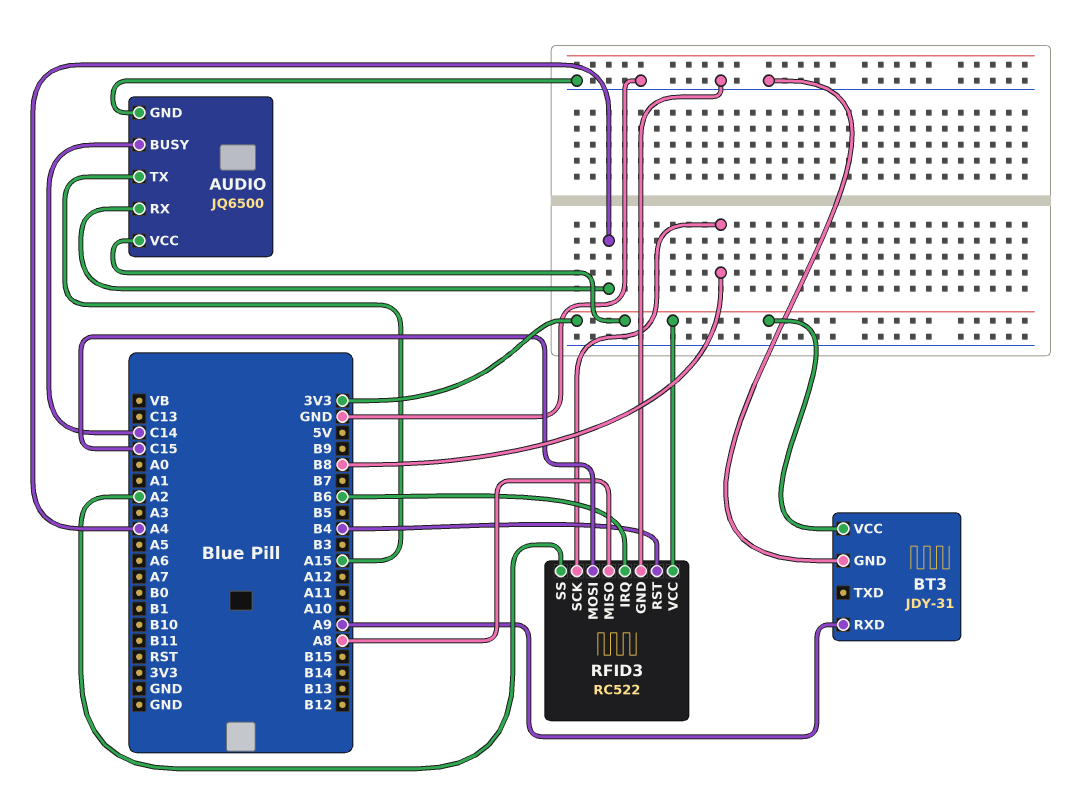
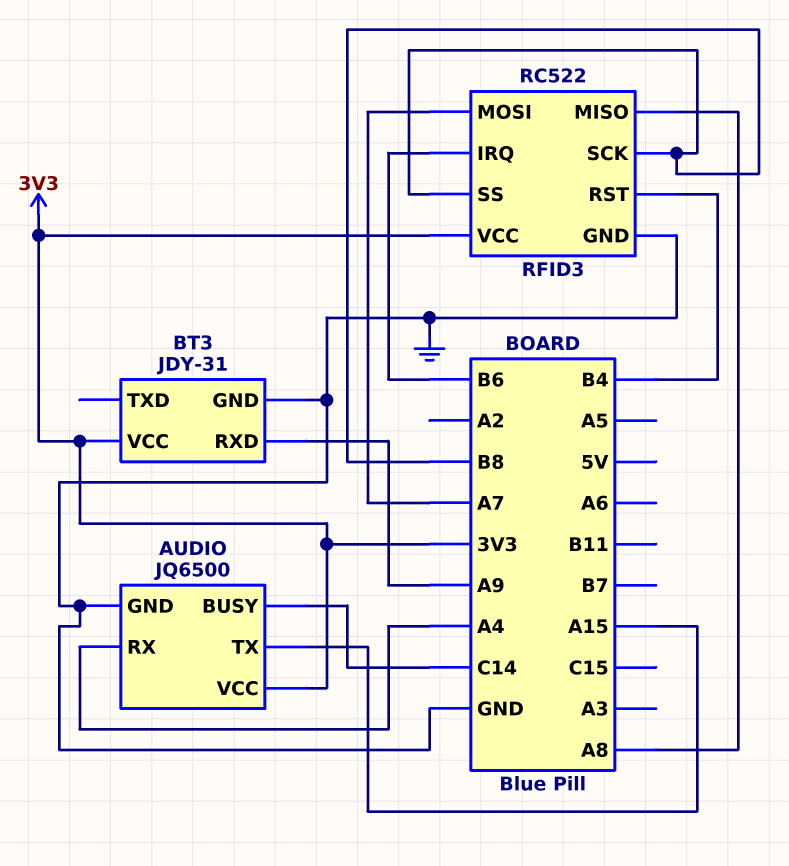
RFID3 pin MOSI: C15 -> A7
RFID3 pin SS: A2 -> B8

